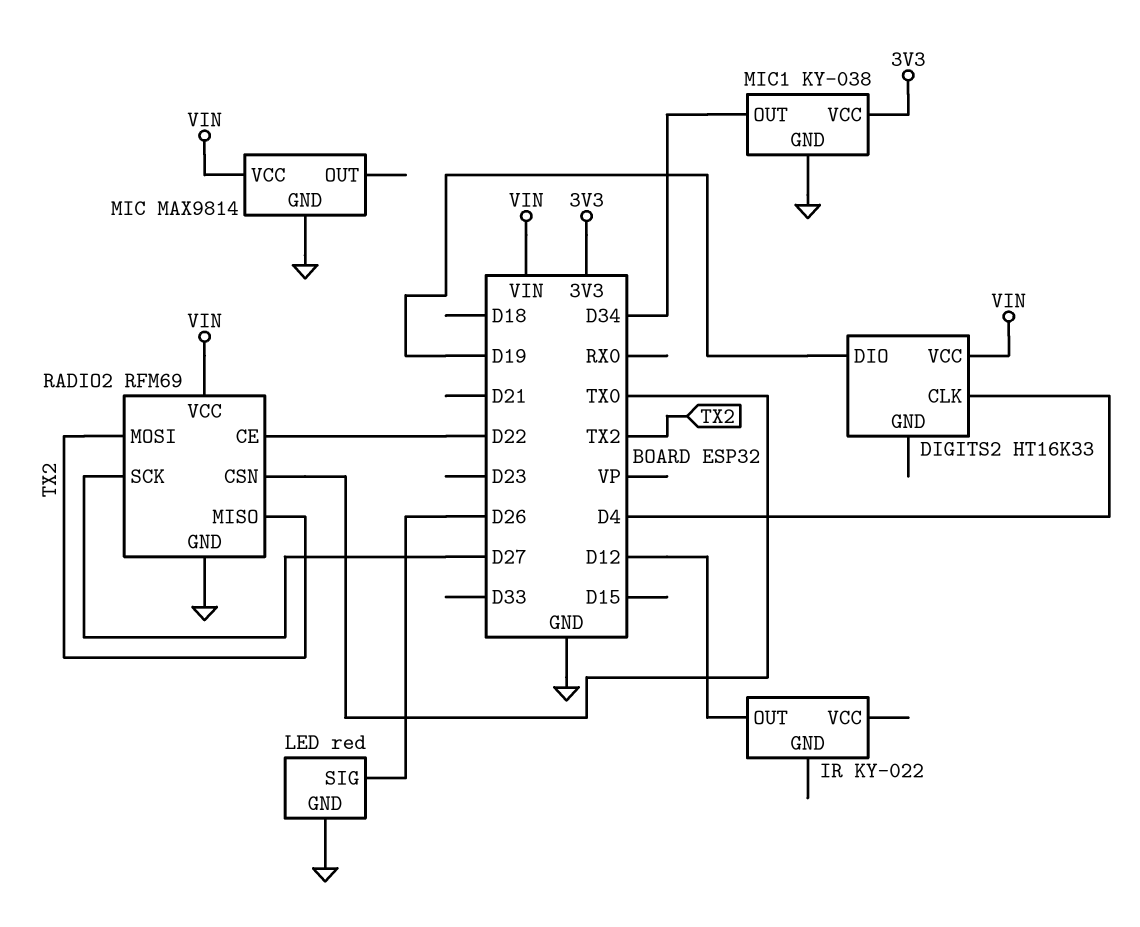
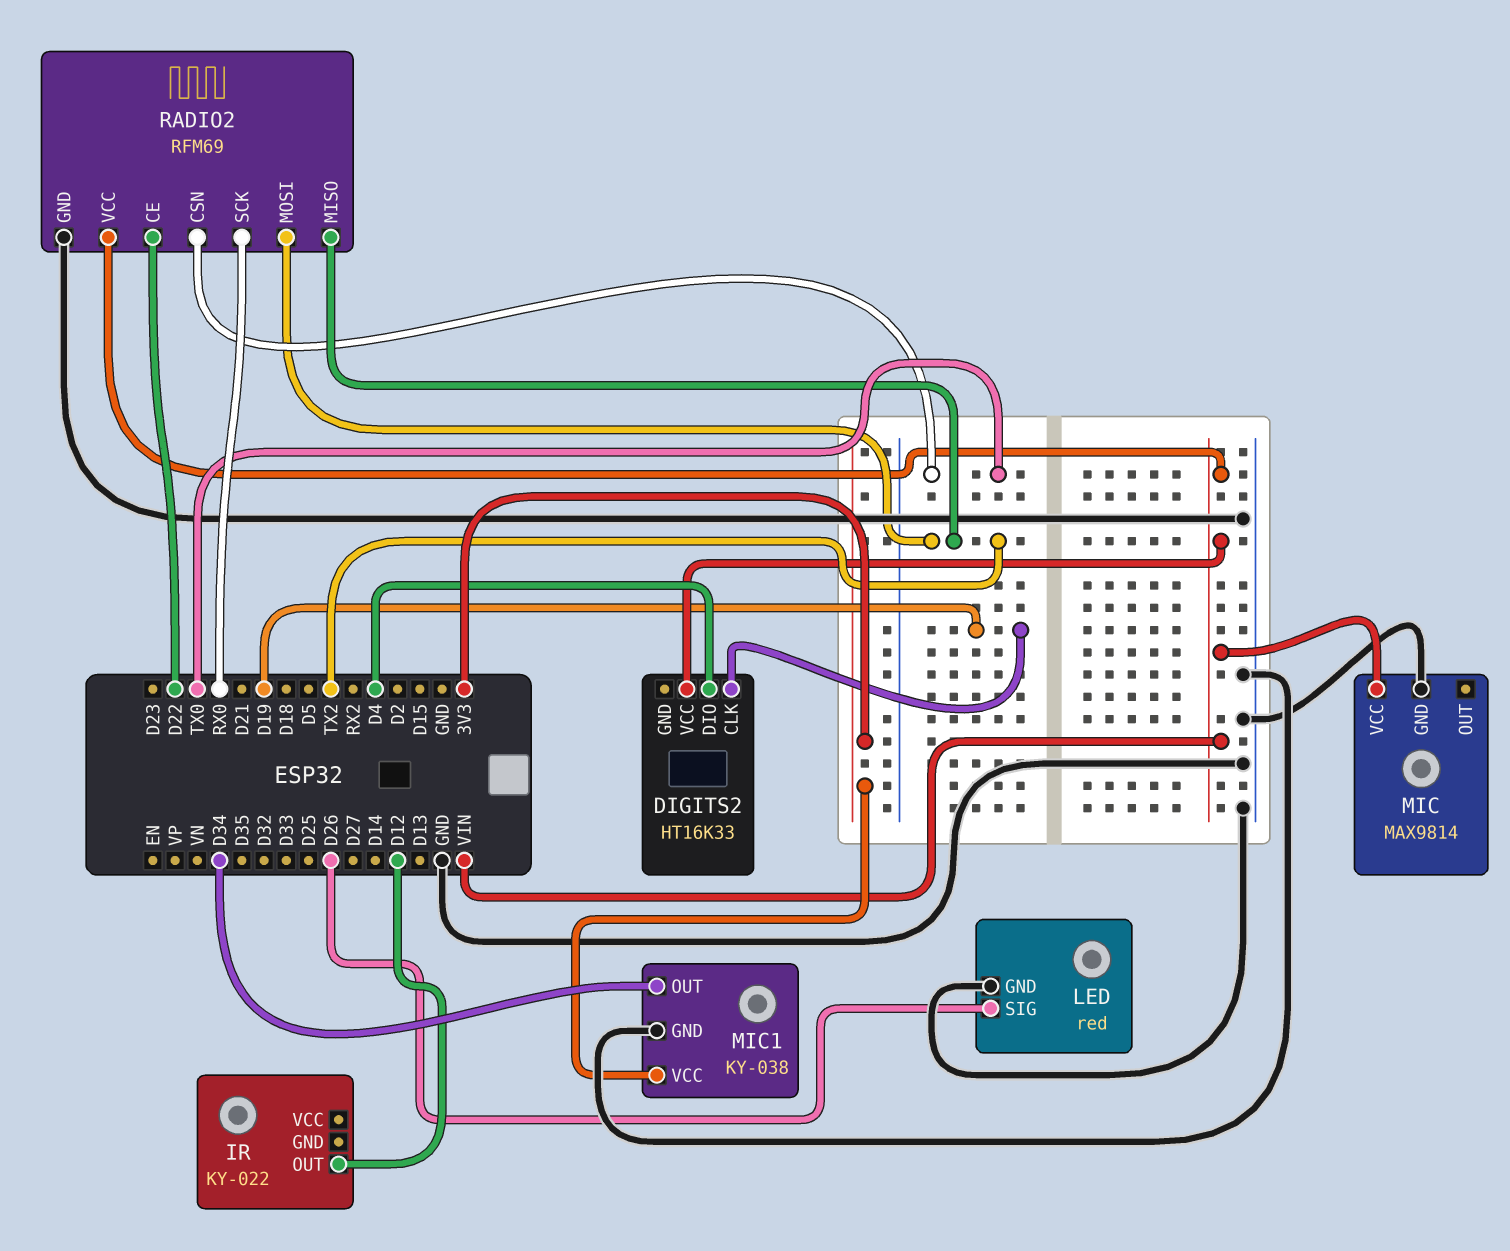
DIGITS2 pin CLK: D4 -> D19
DIGITS2 pin DIO: D19 -> D4
RADIO2 pin SCK: D27 -> RX0

